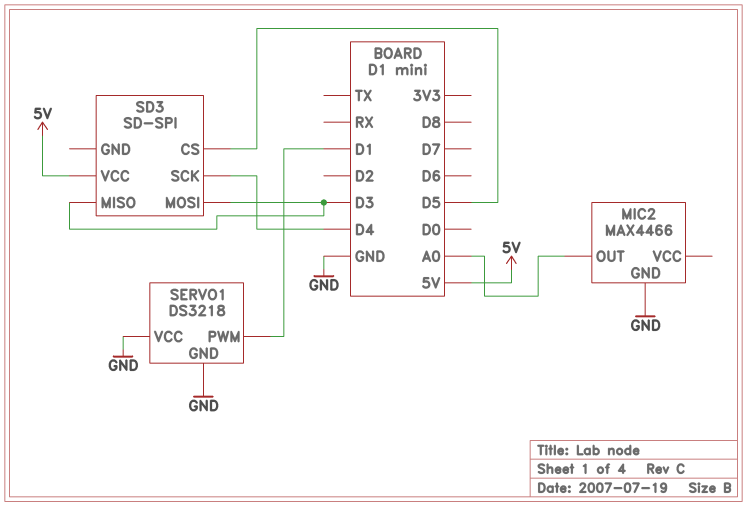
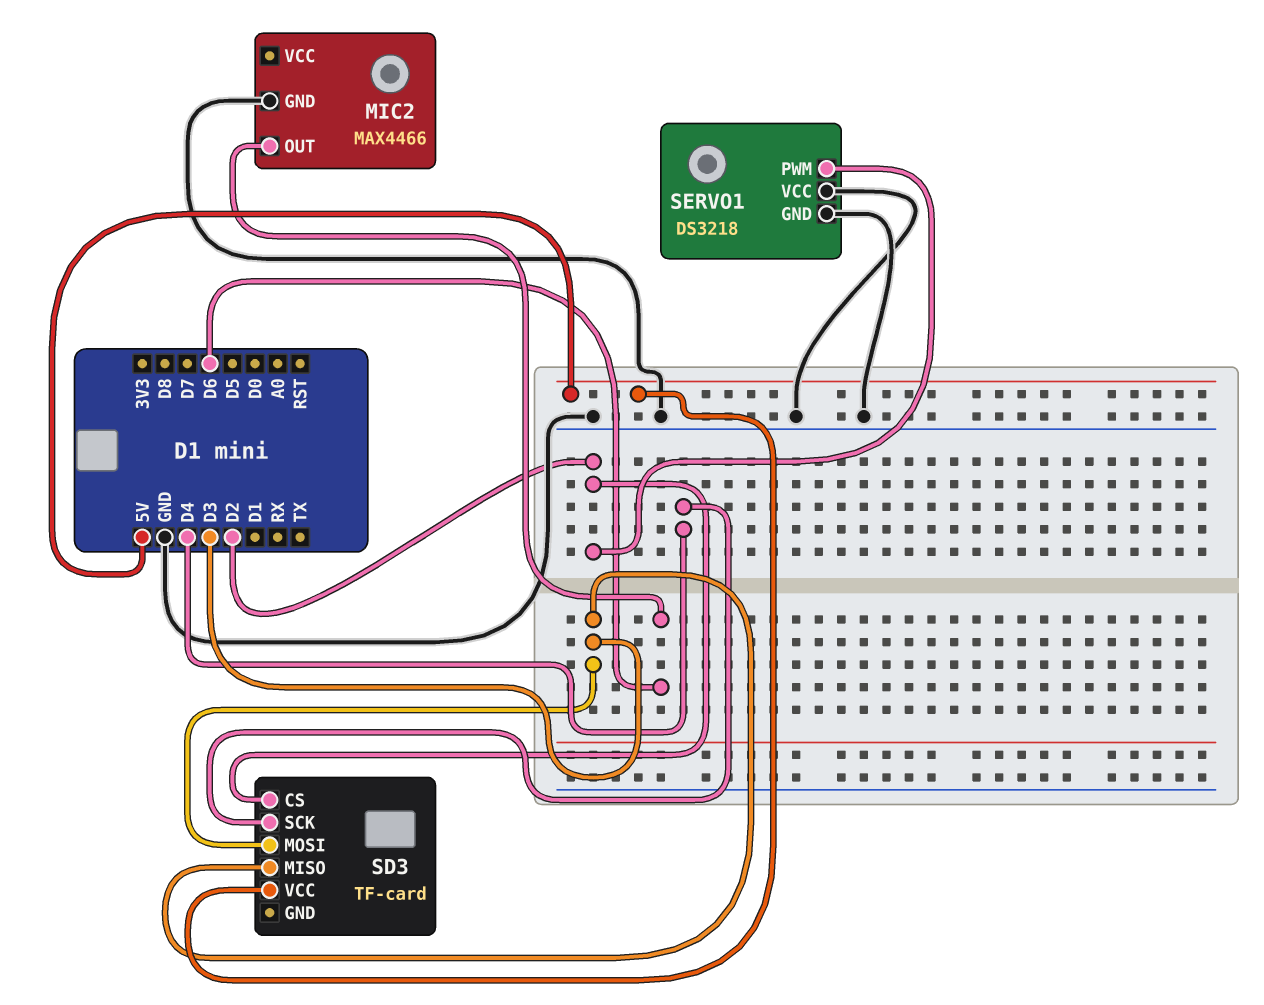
MIC2 pin OUT: A0 -> D6
SD3: SD-SPI -> TF-card
SD3 pin CS: D5 -> D2
SERVO1 pin PWM: D1 -> D2

